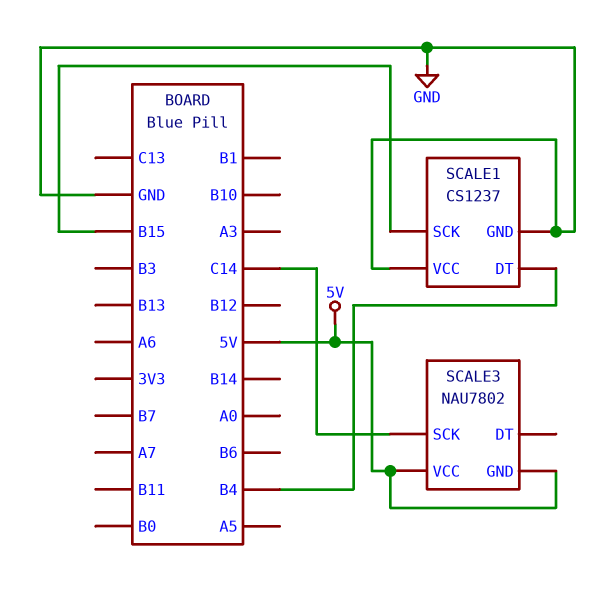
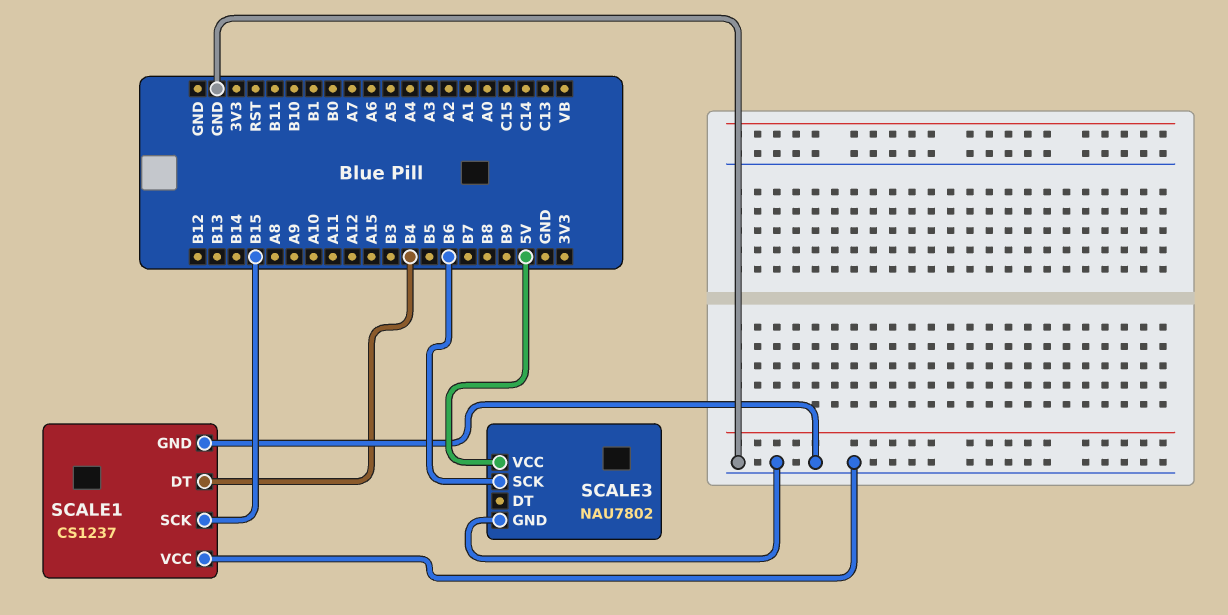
SCALE3 pin GND: 5V -> GND
SCALE3 pin SCK: C14 -> B6

